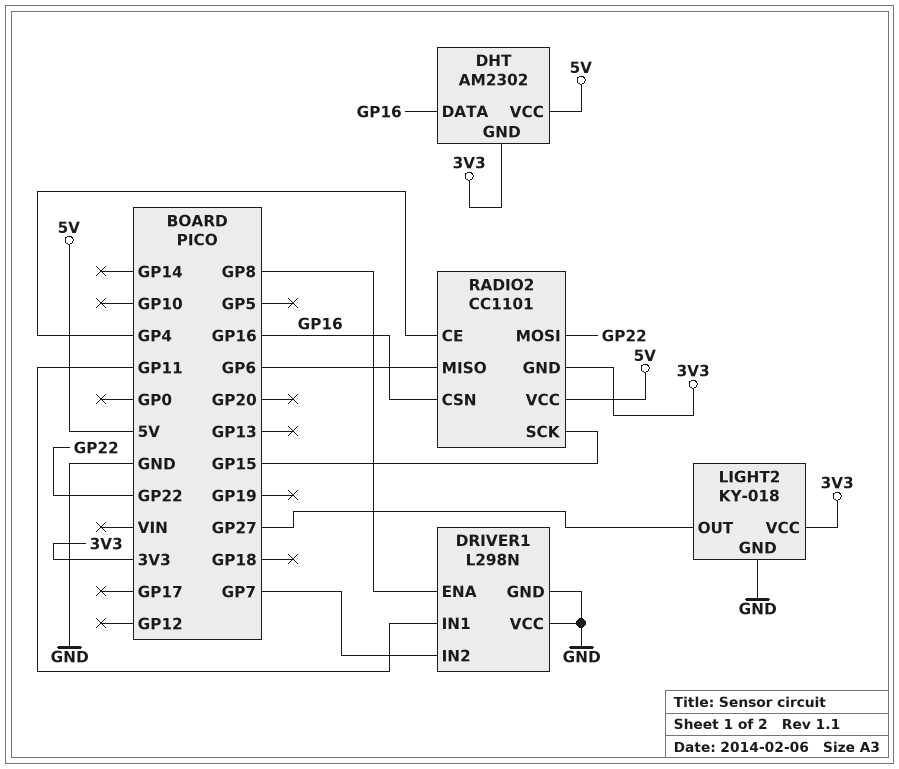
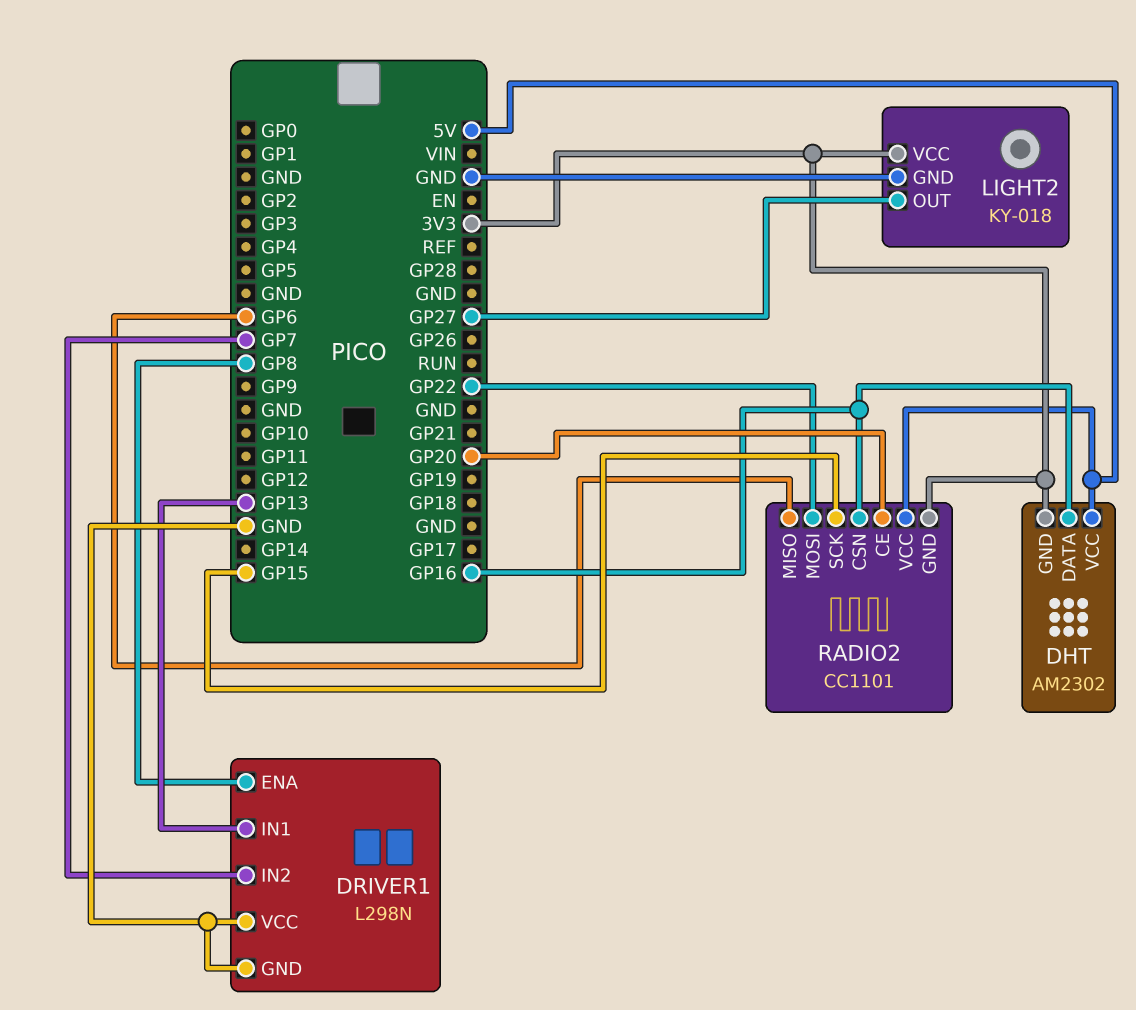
DRIVER1 pin IN1: GP11 -> GP13
RADIO2 pin CE: GP4 -> GP20

